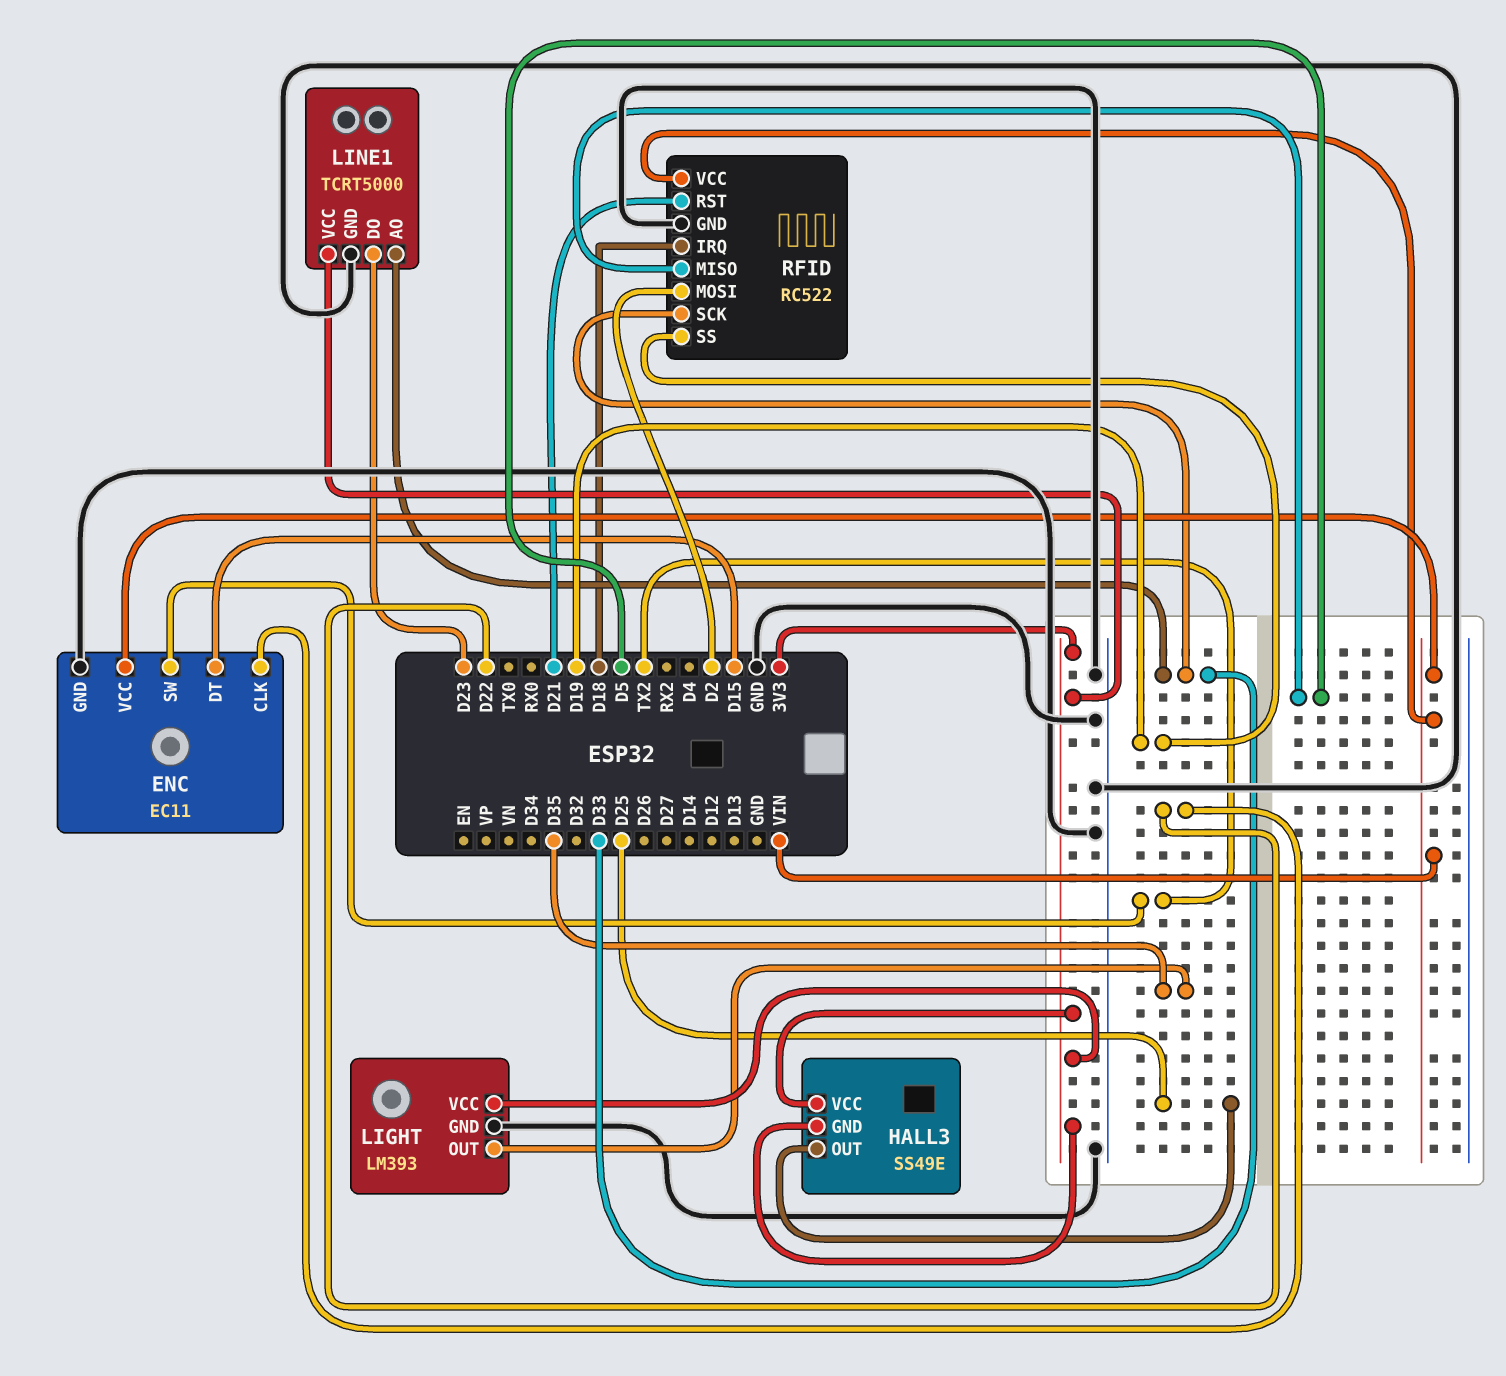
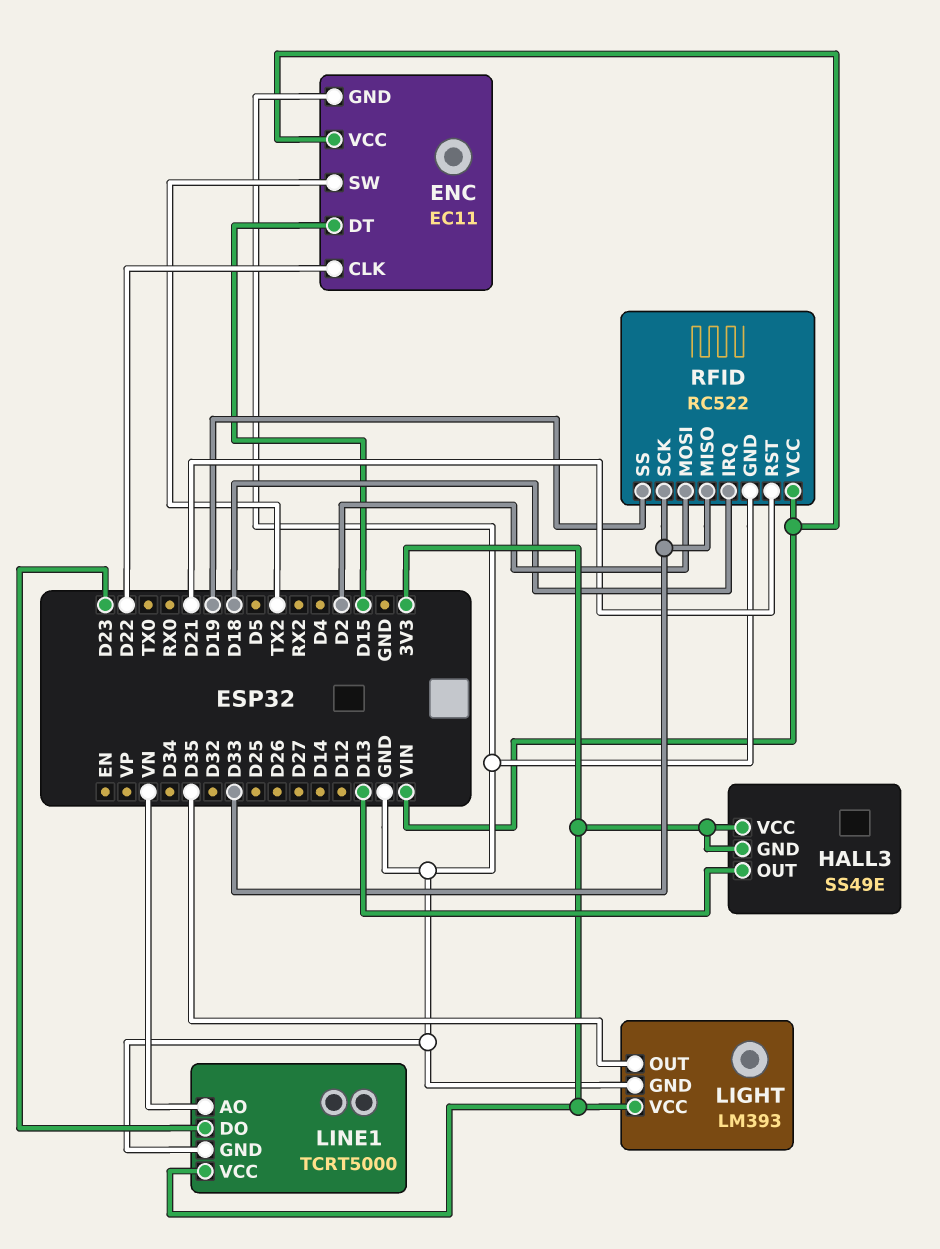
HALL3 pin OUT: D25 -> D13
LINE1 pin AO: D33 -> VN
RFID pin MISO: D5 -> D33

